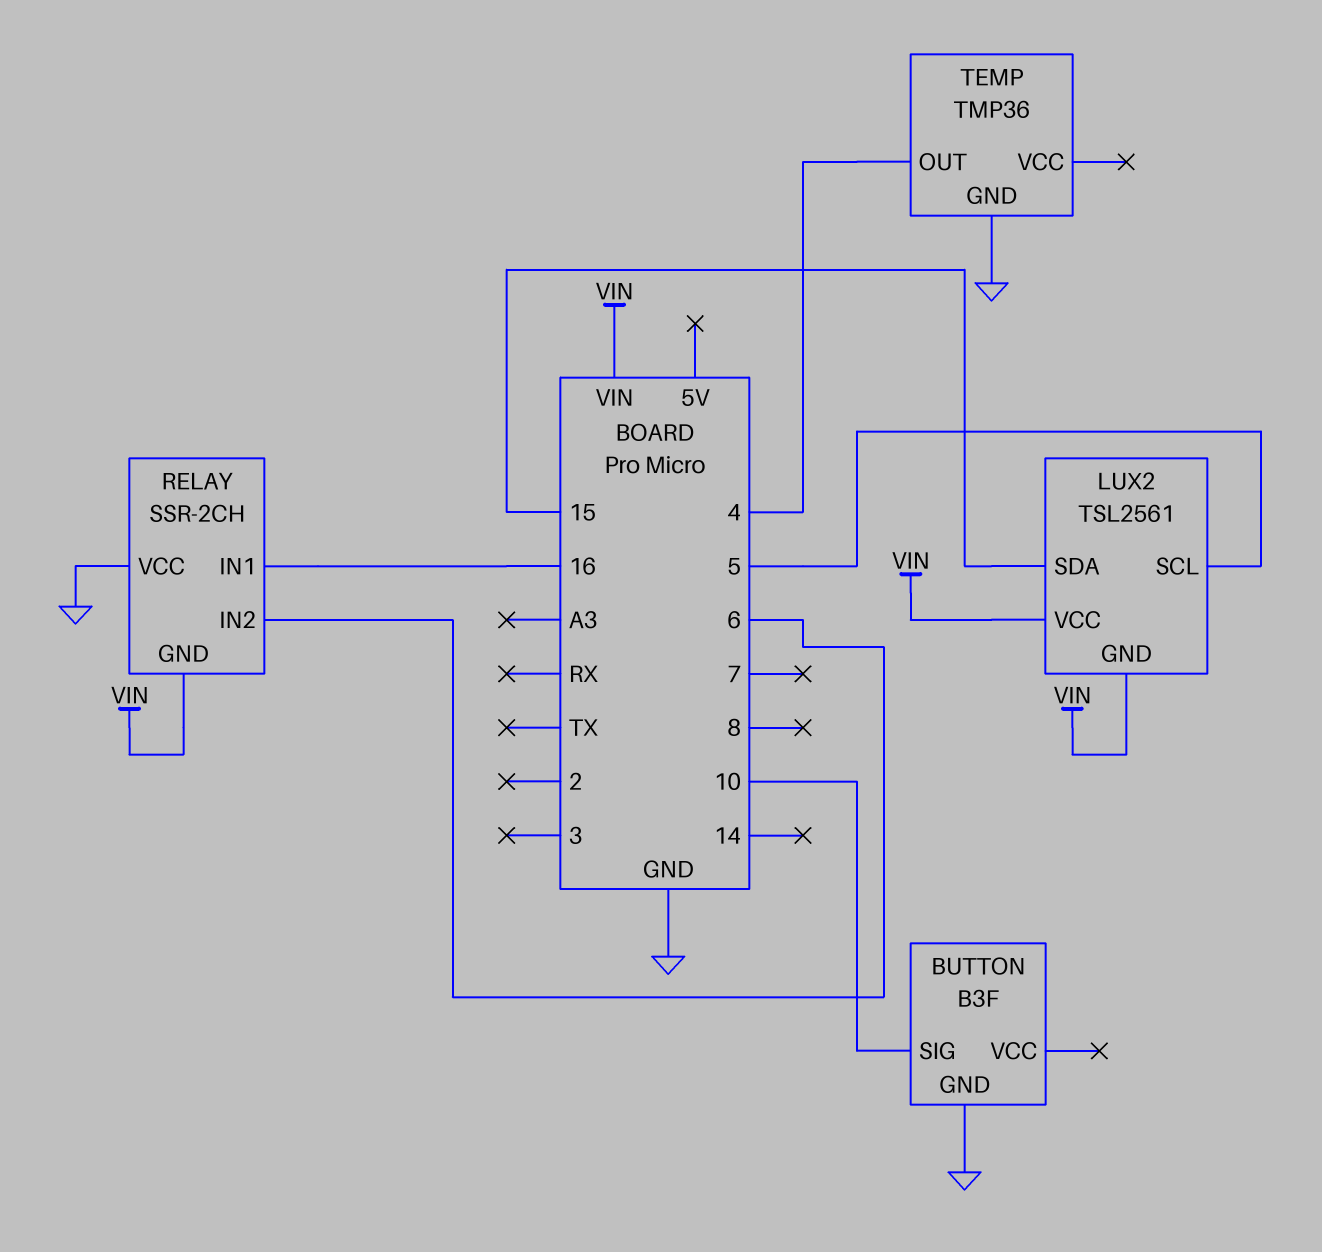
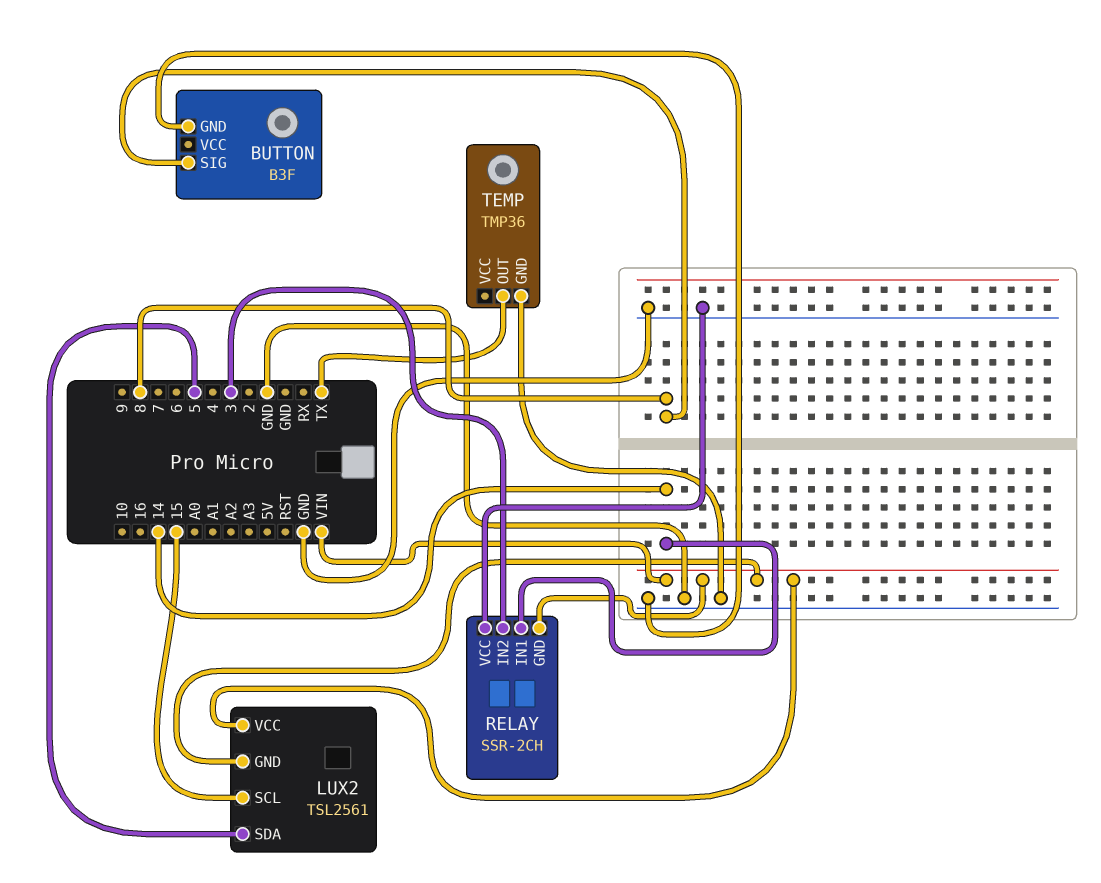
BUTTON pin SIG: 10 -> 8
LUX2 pin SCL: 5 -> 15
LUX2 pin SDA: 15 -> 5
RELAY pin IN1: 16 -> 14
RELAY pin IN2: 6 -> 3
TEMP pin OUT: 4 -> TX

